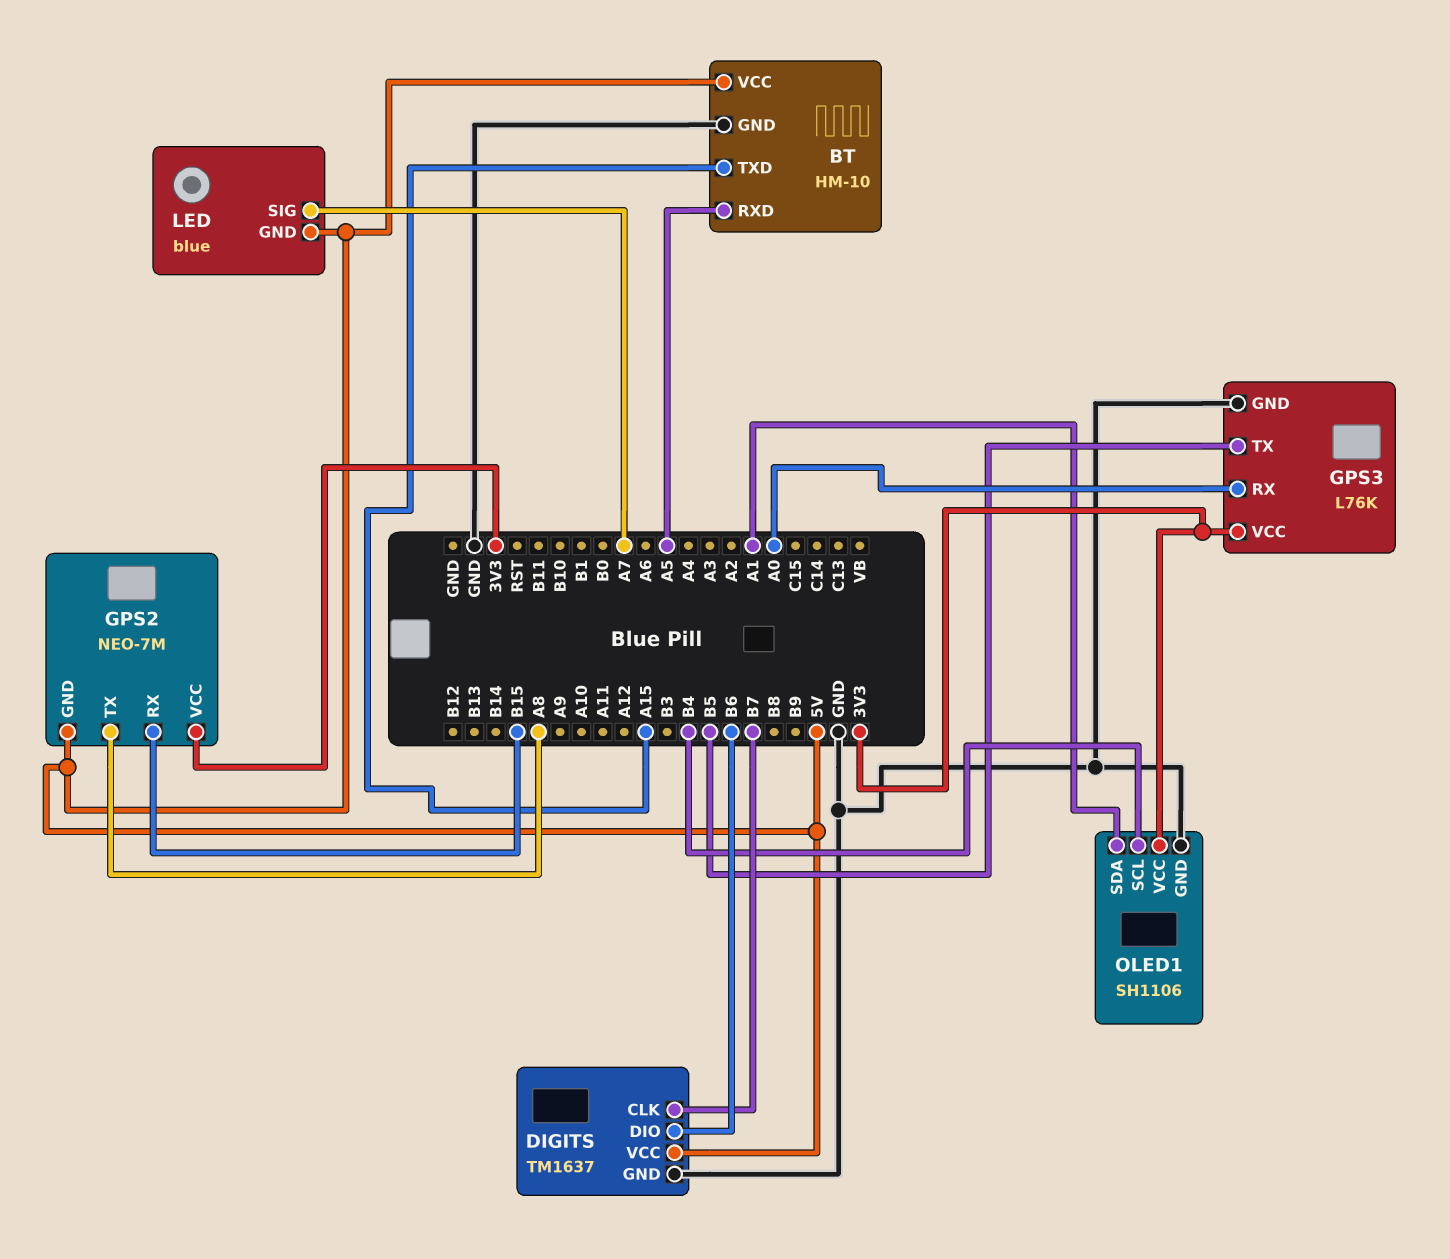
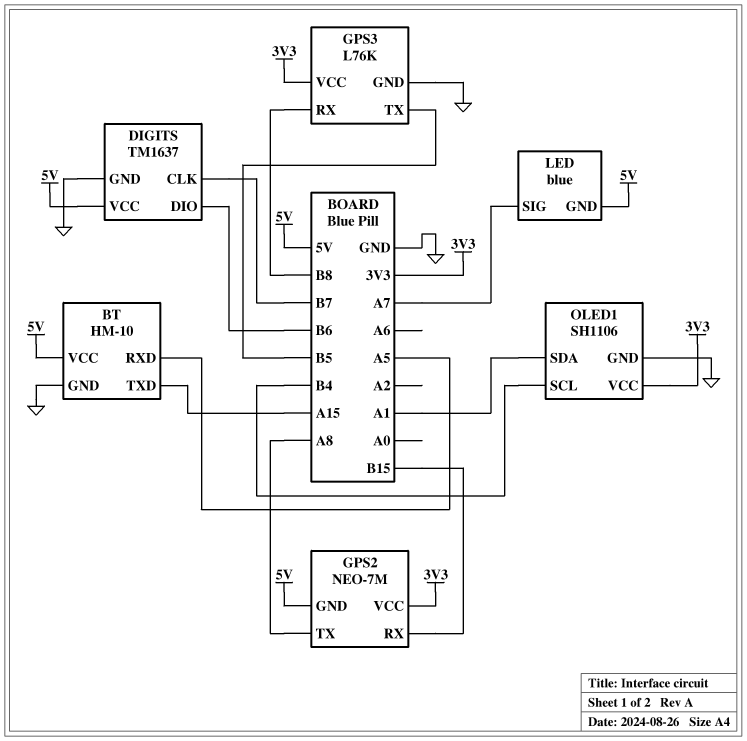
GPS3 pin RX: A0 -> B8

